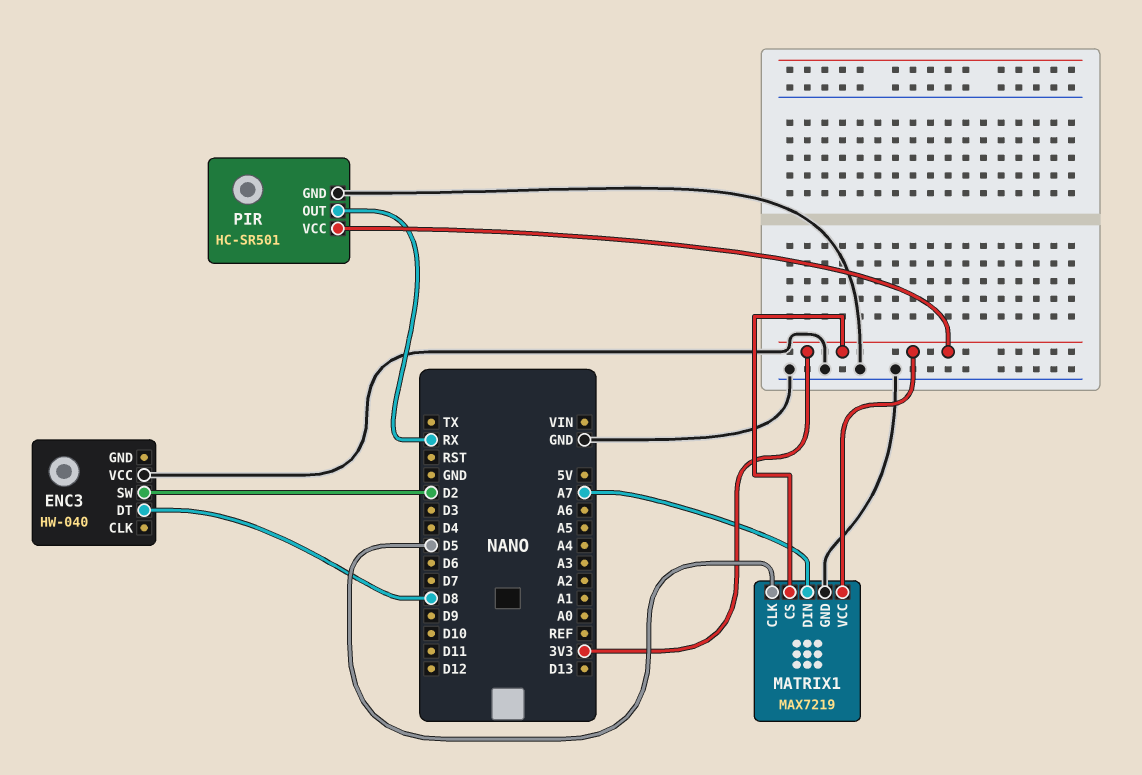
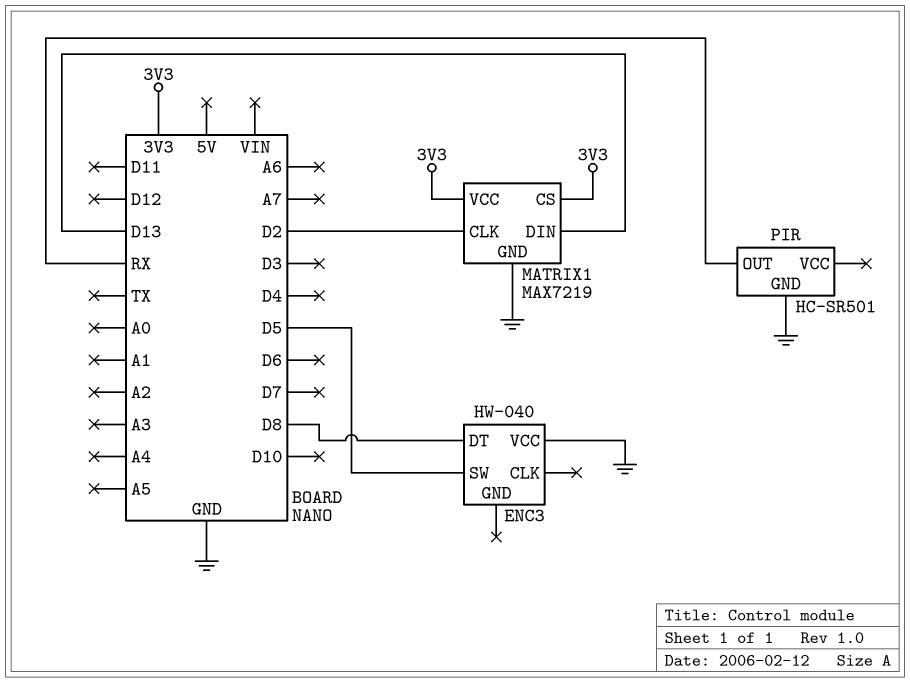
ENC3 pin SW: D2 -> D5
MATRIX1 pin CLK: D5 -> D2
MATRIX1 pin DIN: A7 -> D13
PIR pin VCC: 3V3 -> none

